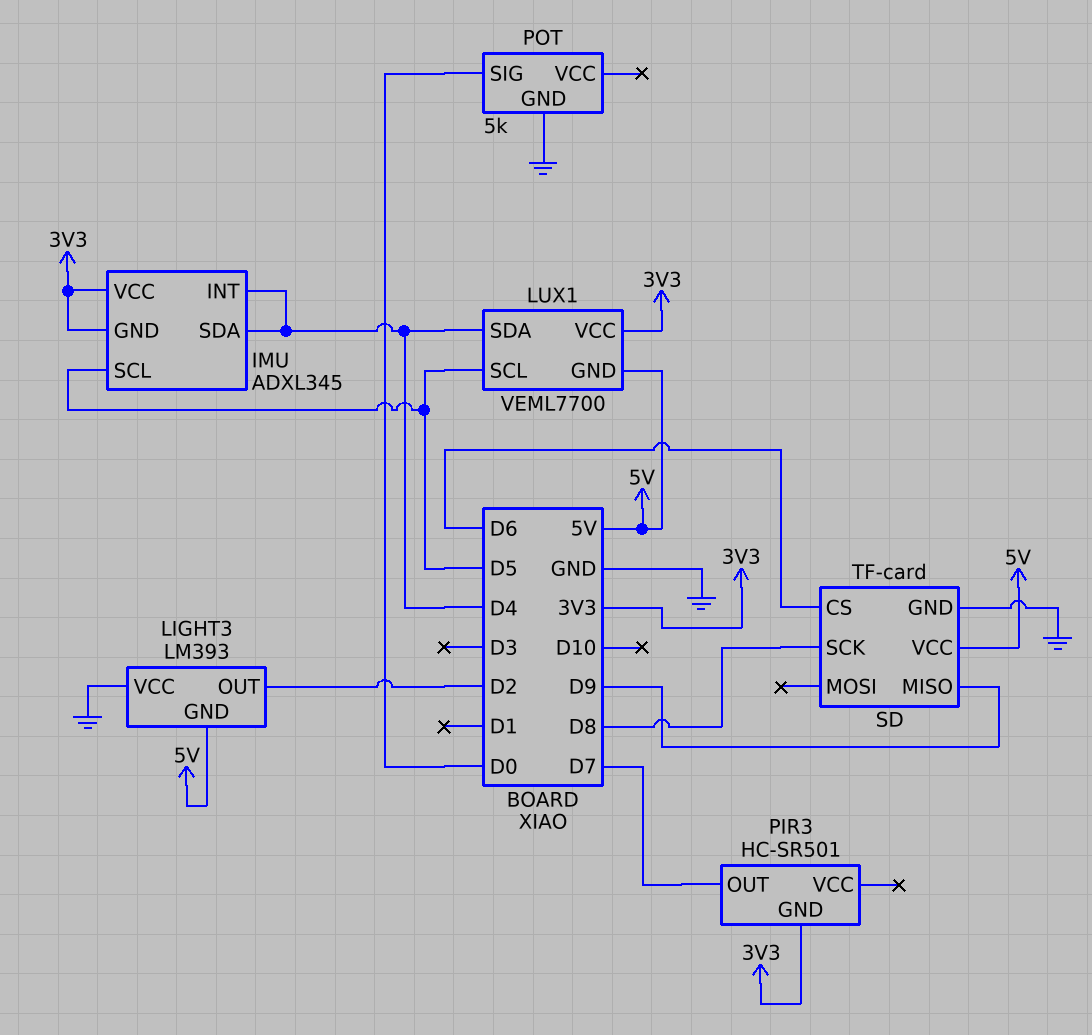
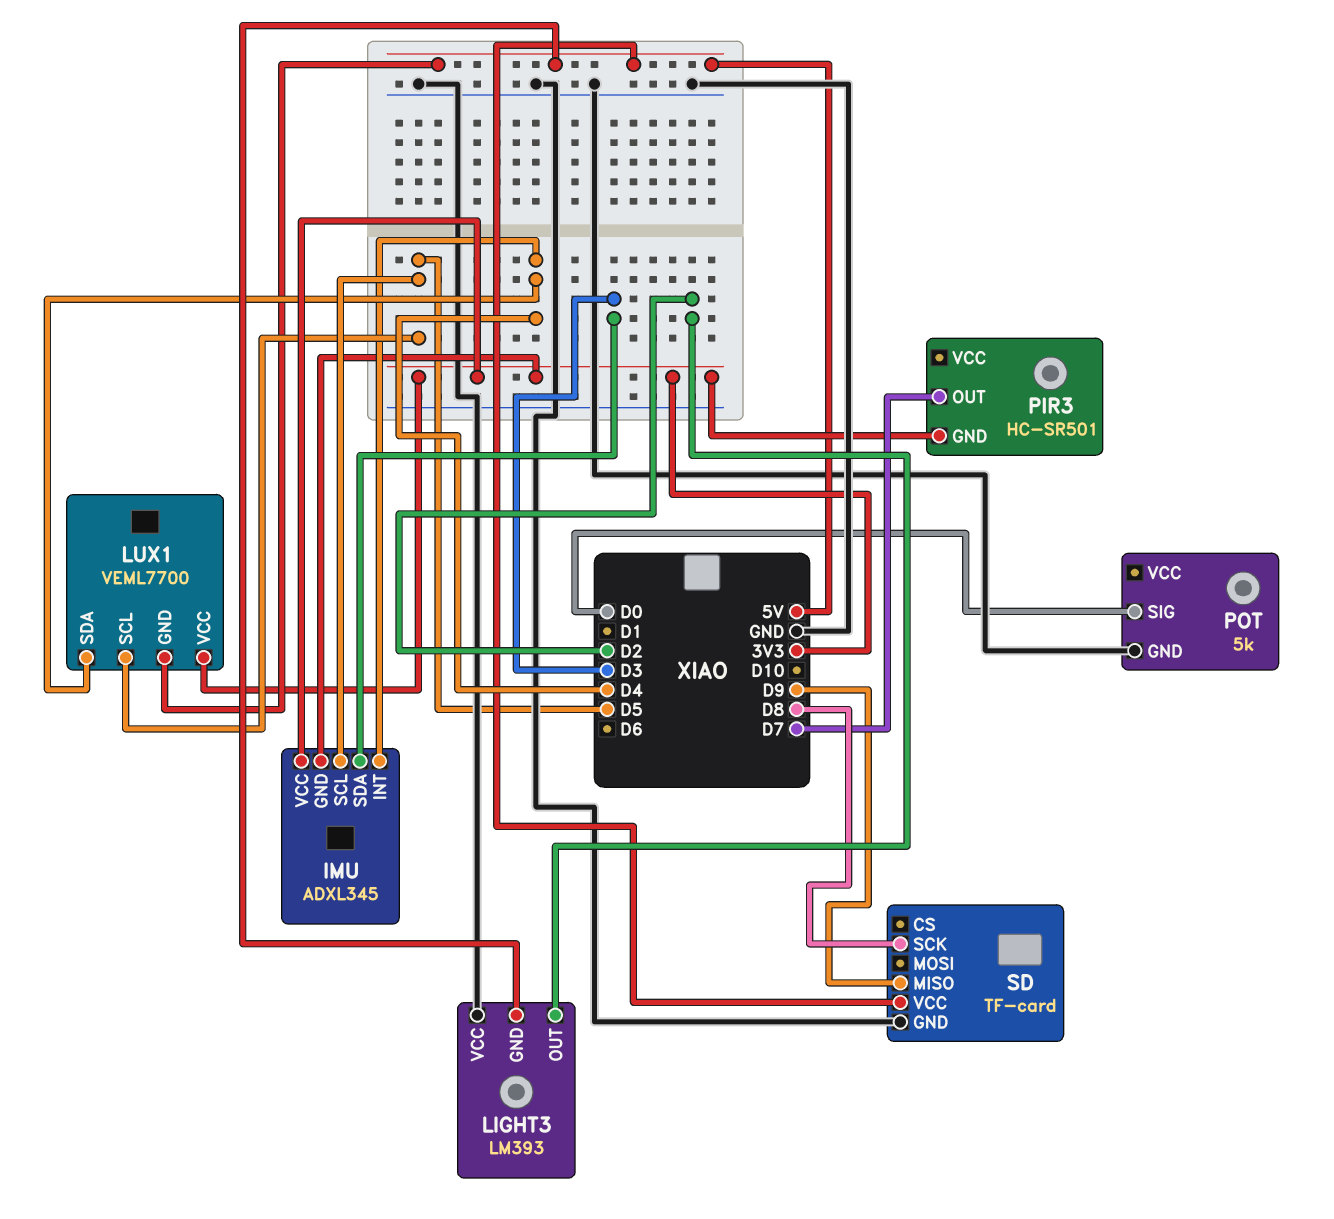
IMU pin SDA: D4 -> D3
SD pin CS: D6 -> none

